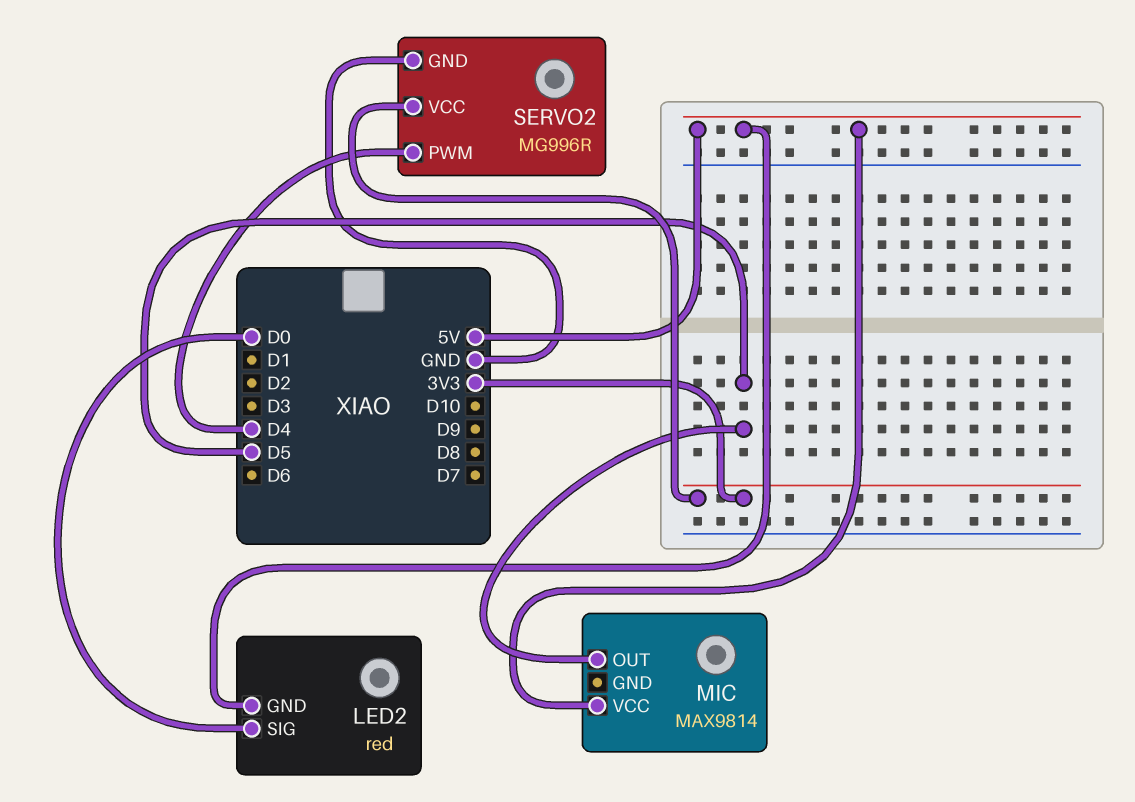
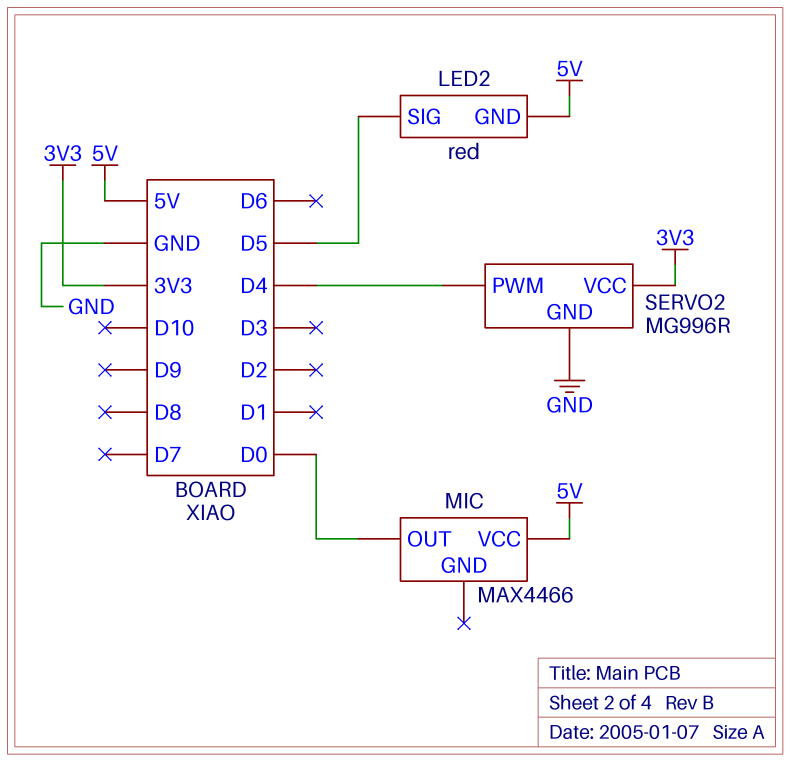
LED2 pin SIG: D0 -> D5
MIC: MAX9814 -> MAX4466
MIC pin OUT: D5 -> D0

